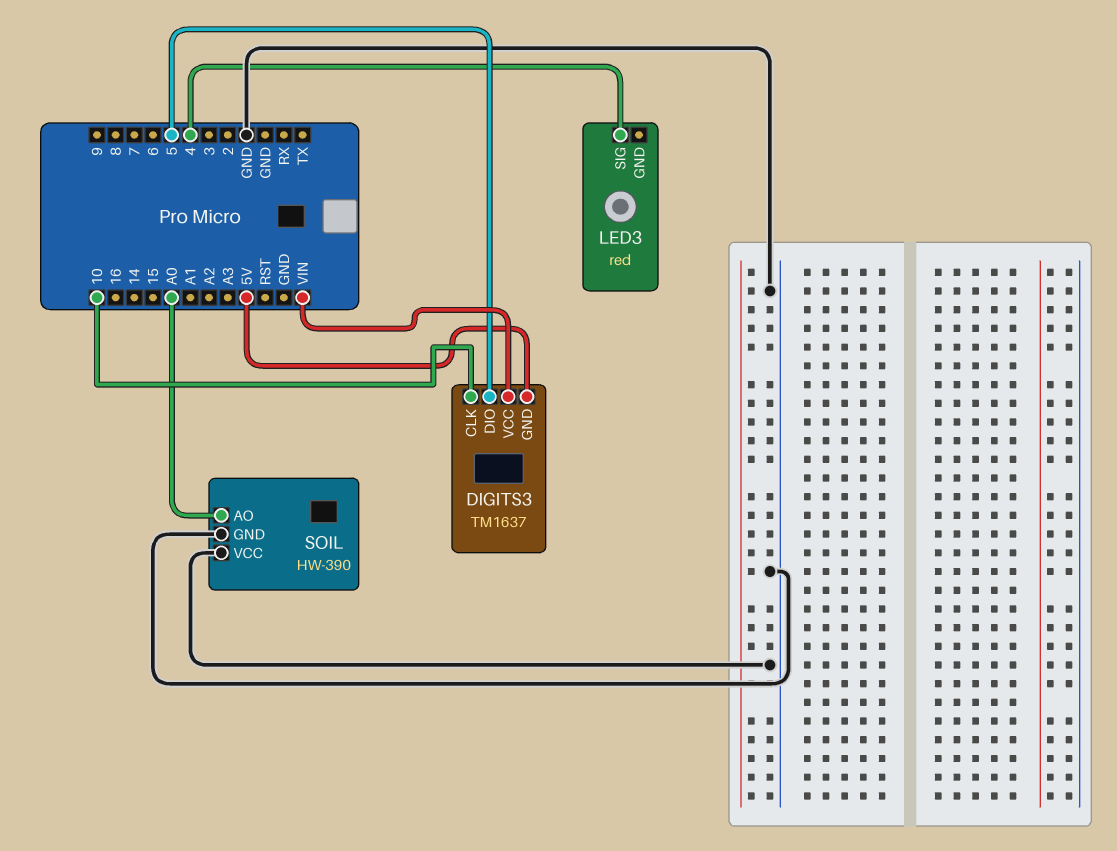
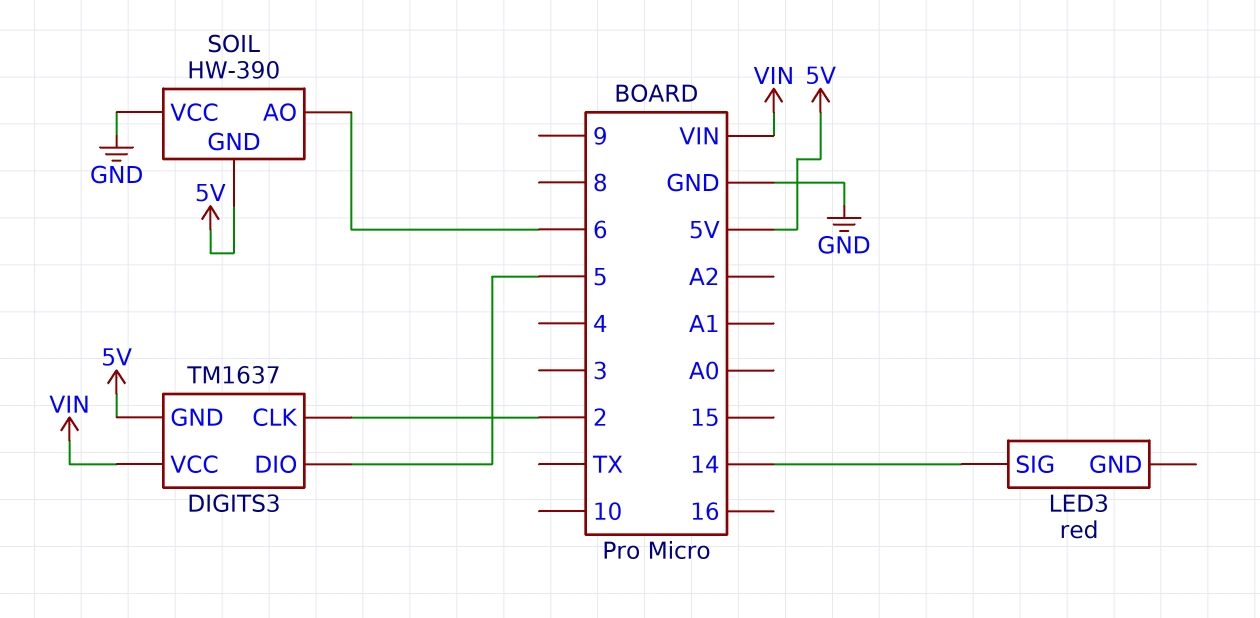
DIGITS3 pin CLK: 10 -> 2
LED3 pin SIG: 4 -> 14
SOIL pin AO: A0 -> 6
SOIL pin GND: GND -> 5V

